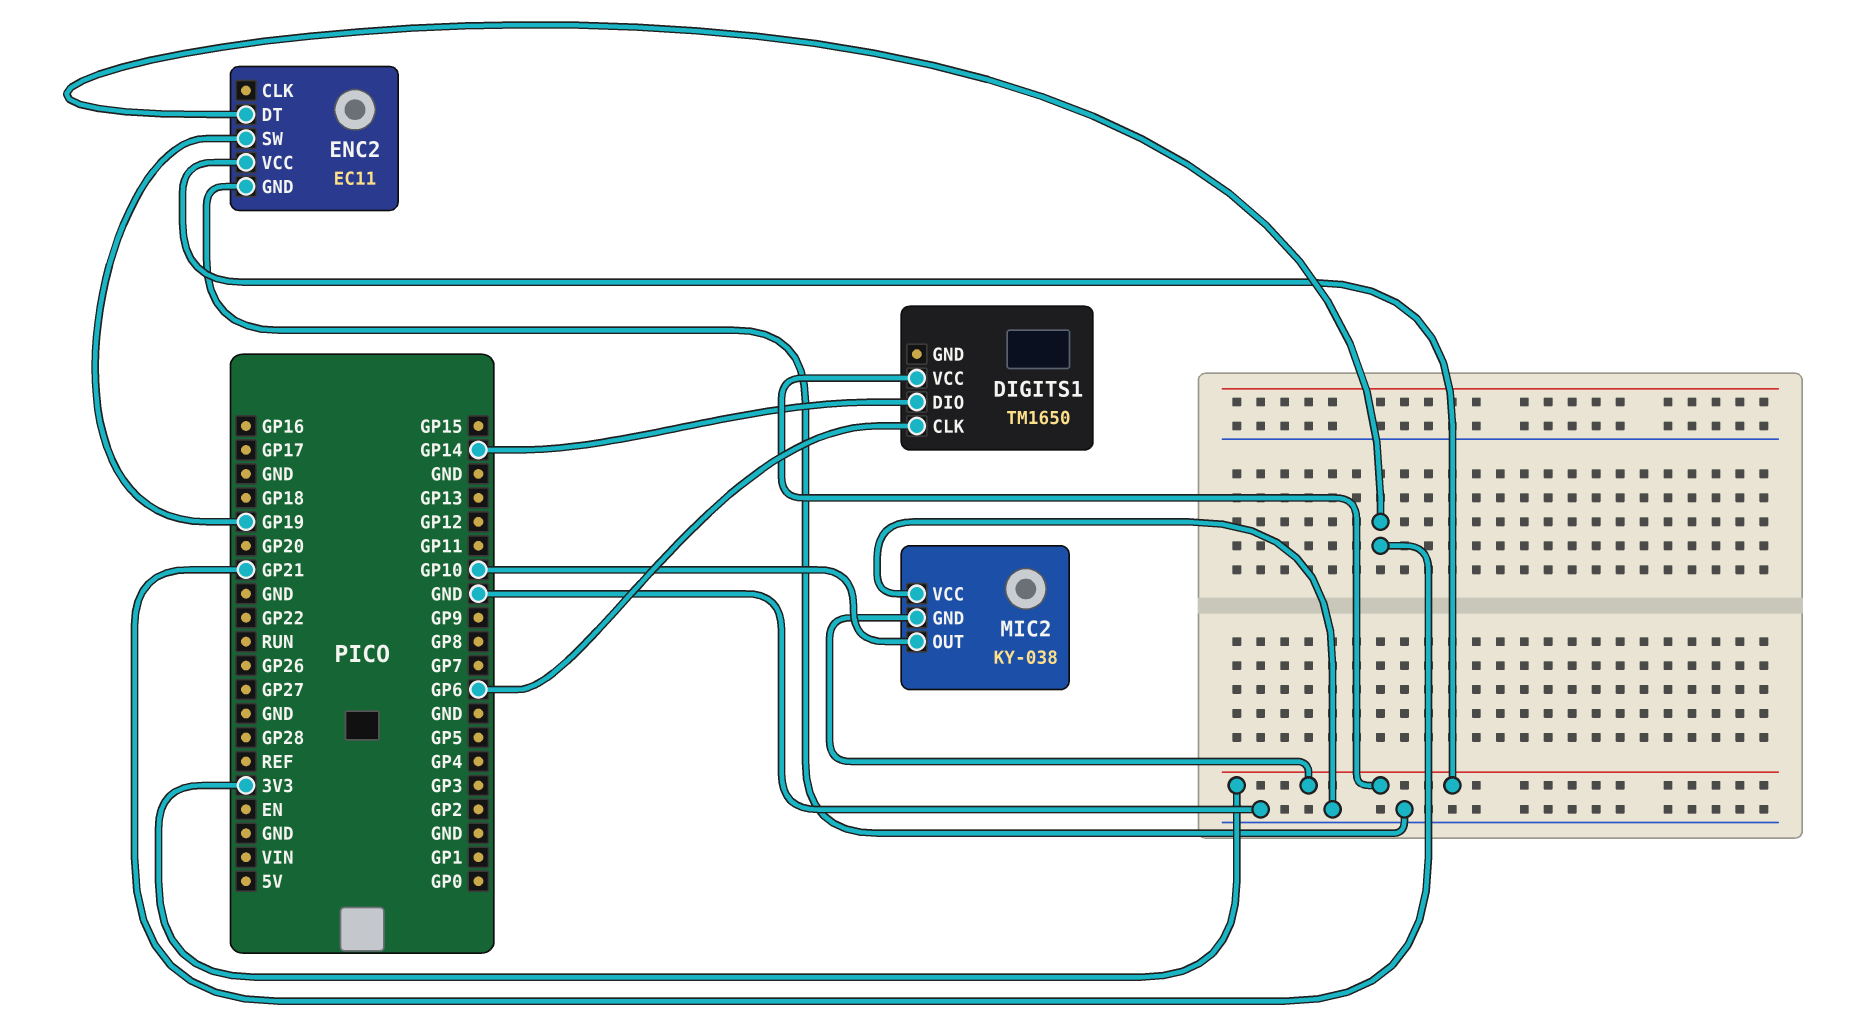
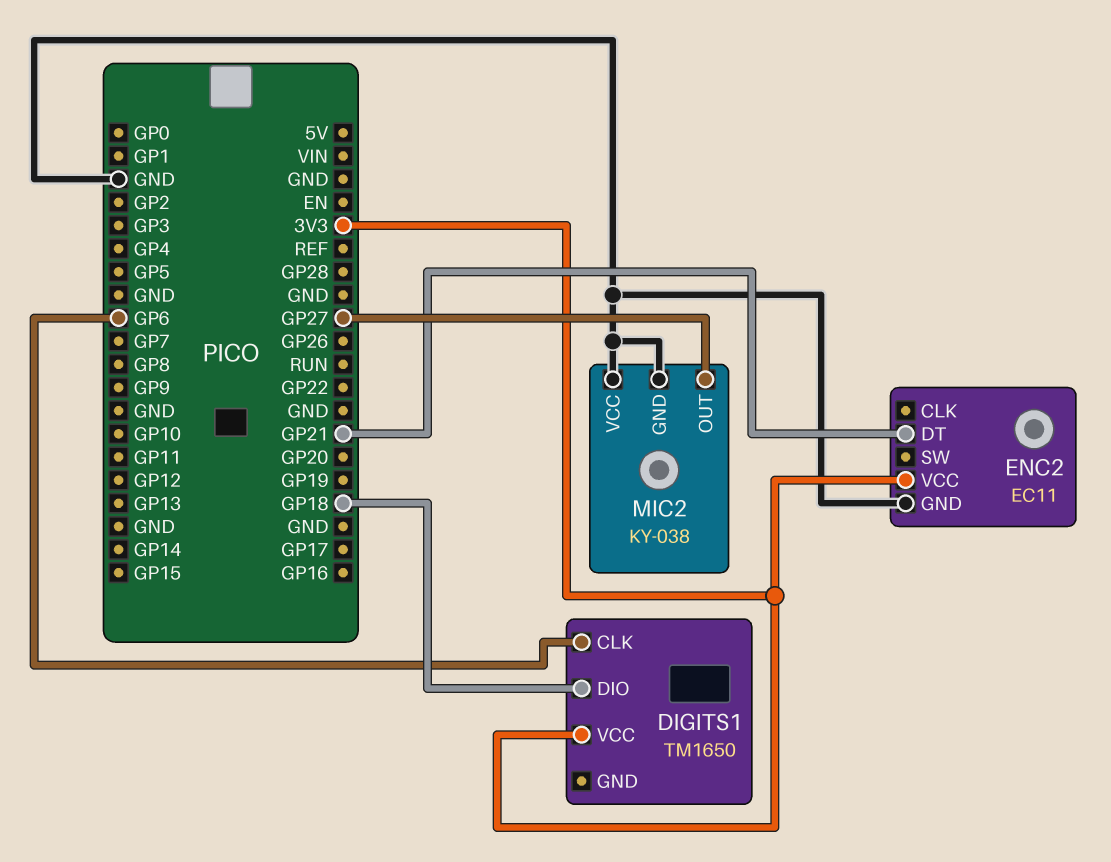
DIGITS1 pin DIO: GP14 -> GP18
ENC2 pin SW: GP19 -> none
MIC2 pin GND: 3V3 -> GND
MIC2 pin OUT: GP10 -> GP27

